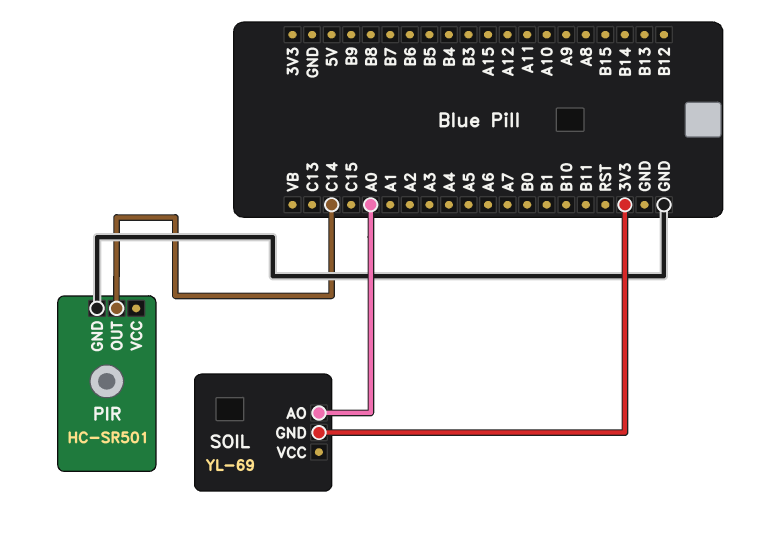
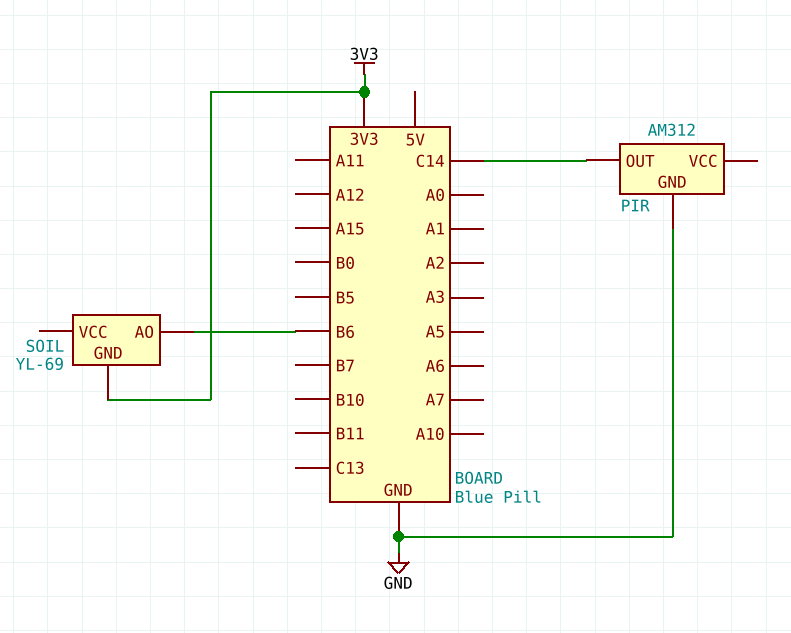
PIR: HC-SR501 -> AM312
SOIL pin AO: A0 -> B6

